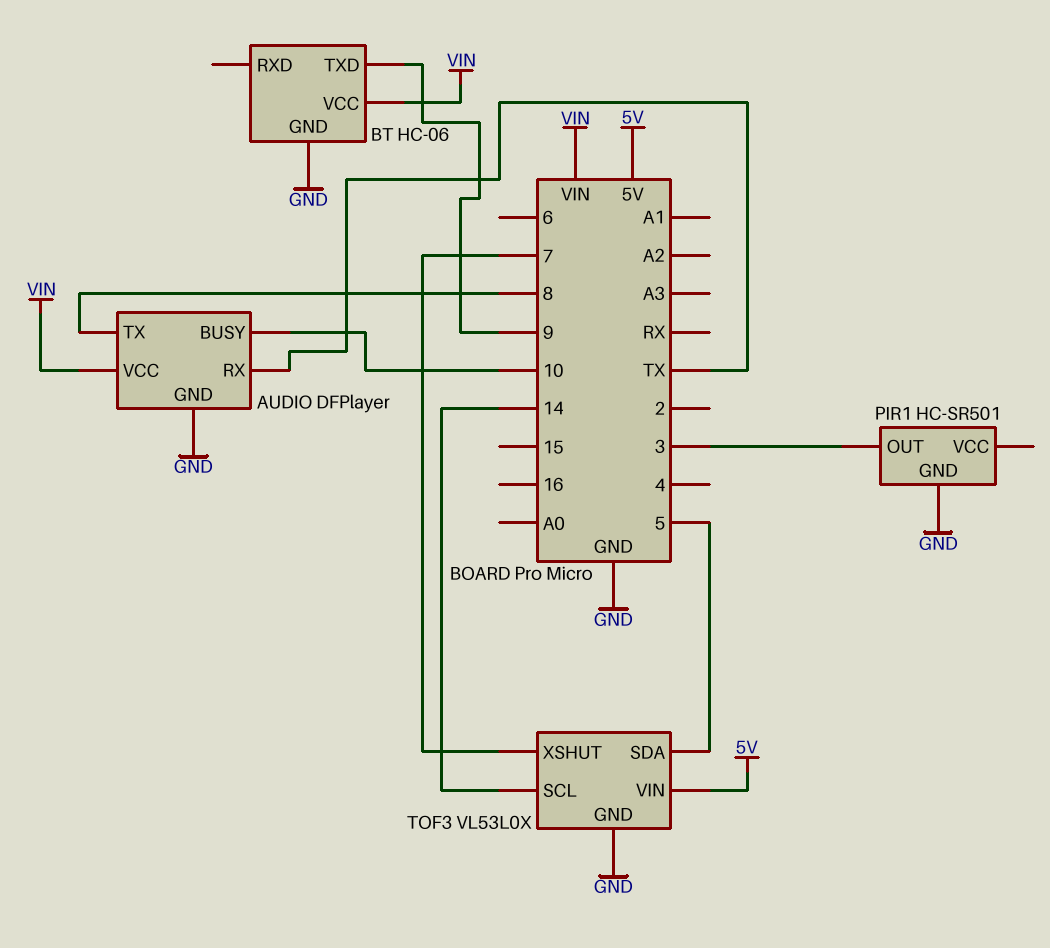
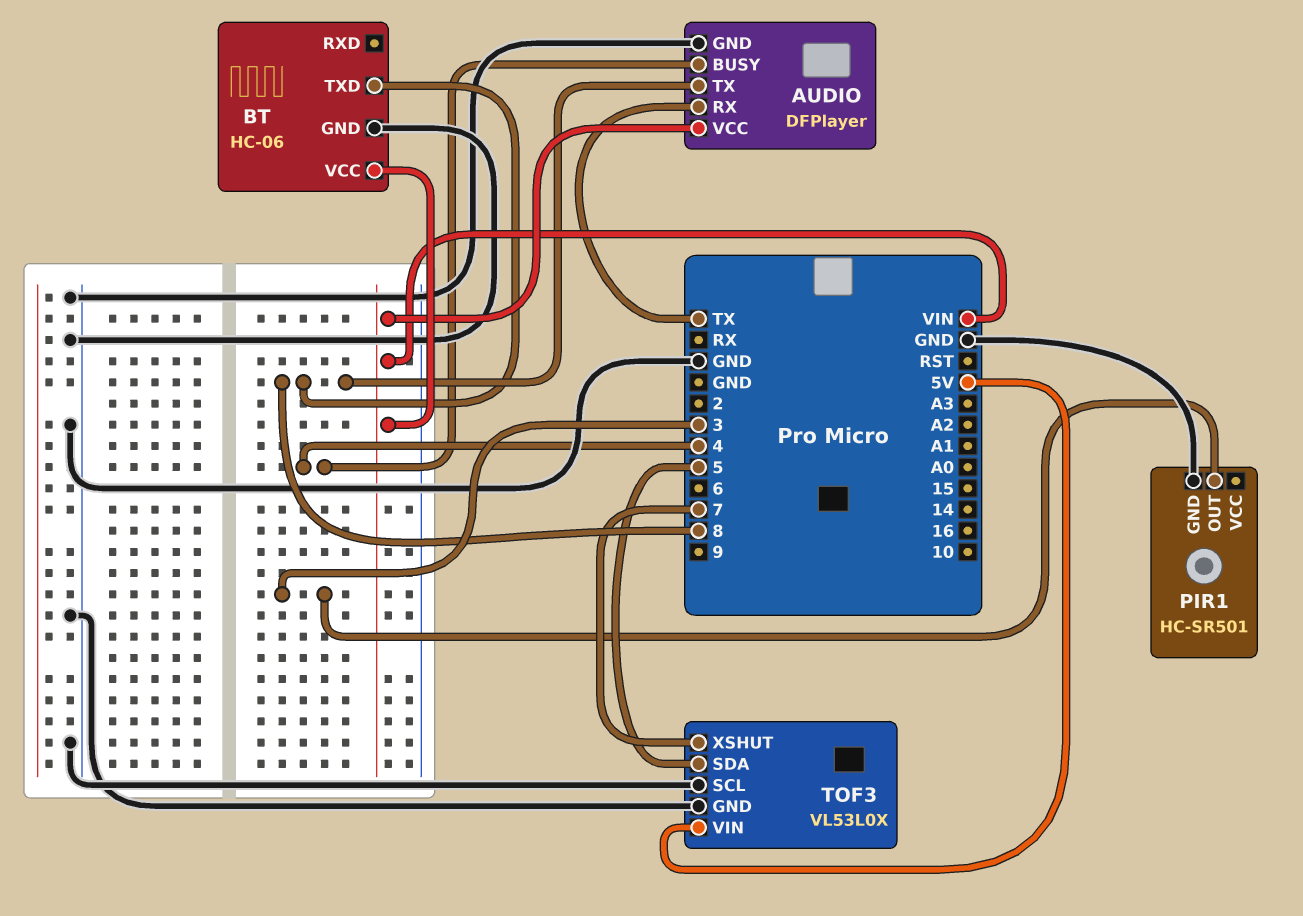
AUDIO pin BUSY: 10 -> 4
BT pin TXD: 9 -> 8
TOF3 pin SCL: 14 -> GND

